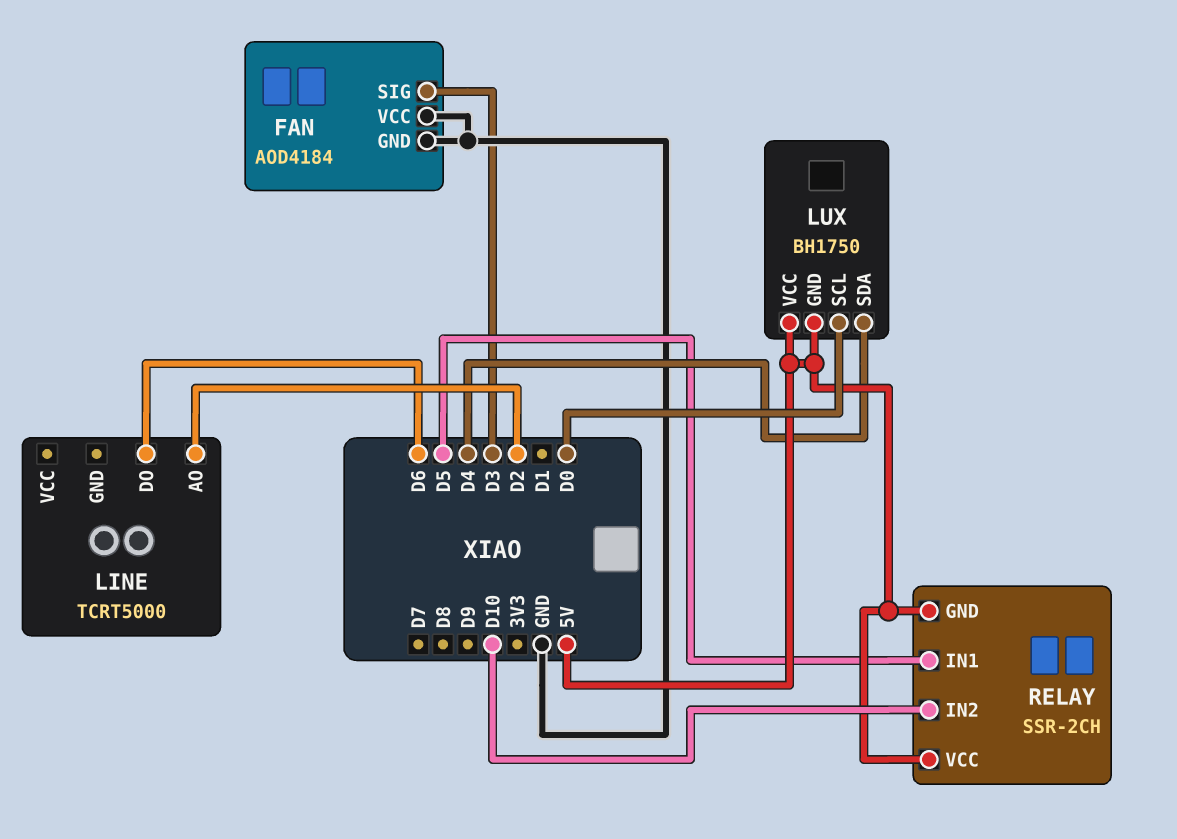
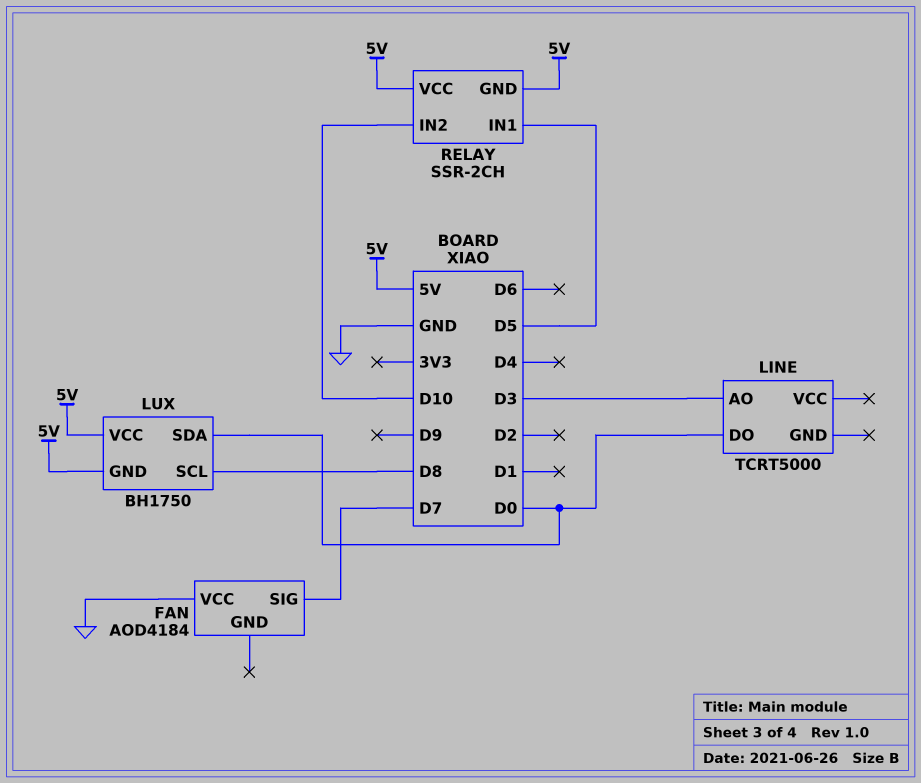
FAN pin GND: GND -> none
FAN pin SIG: D3 -> D7
LINE pin AO: D2 -> D3
LINE pin DO: D6 -> D0
LUX pin SCL: D0 -> D8
LUX pin SDA: D4 -> D0

